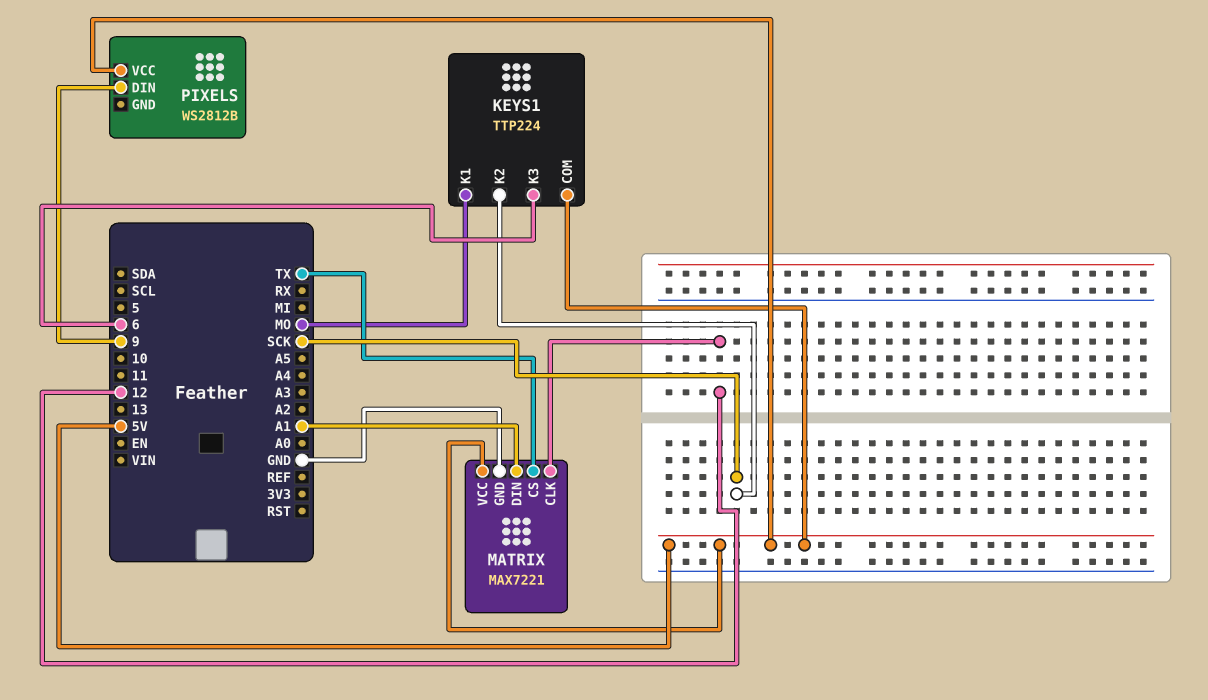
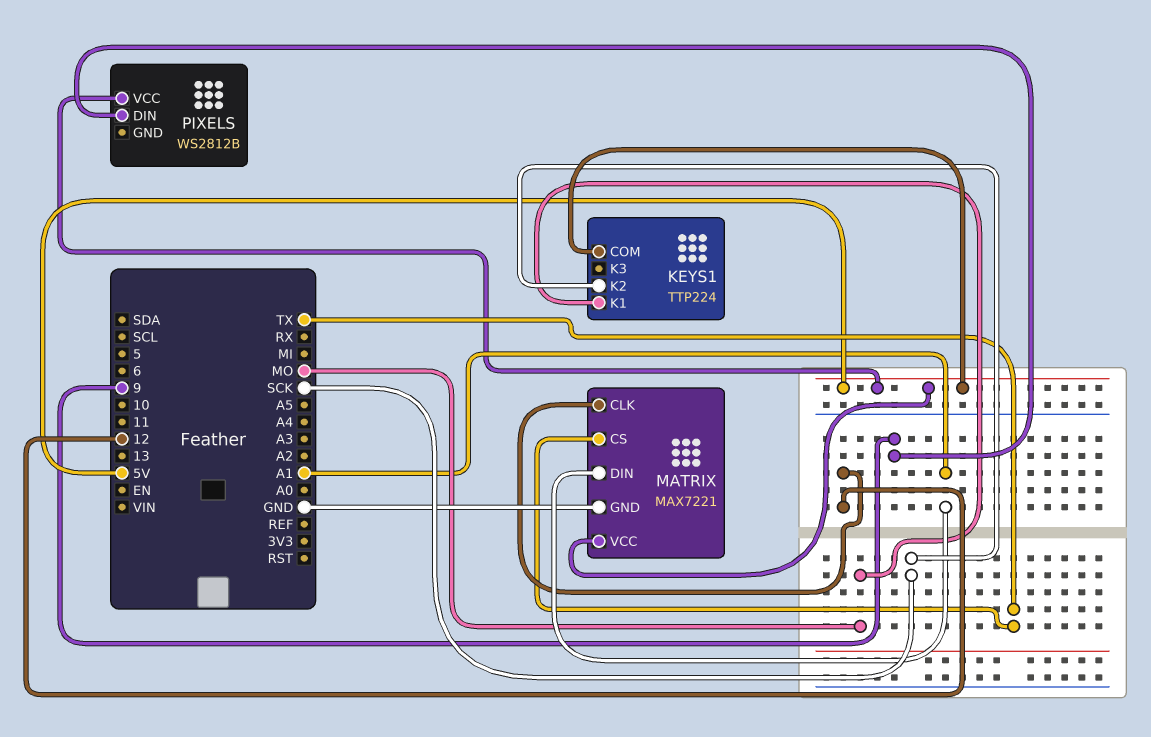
KEYS1 pin K3: 6 -> none

